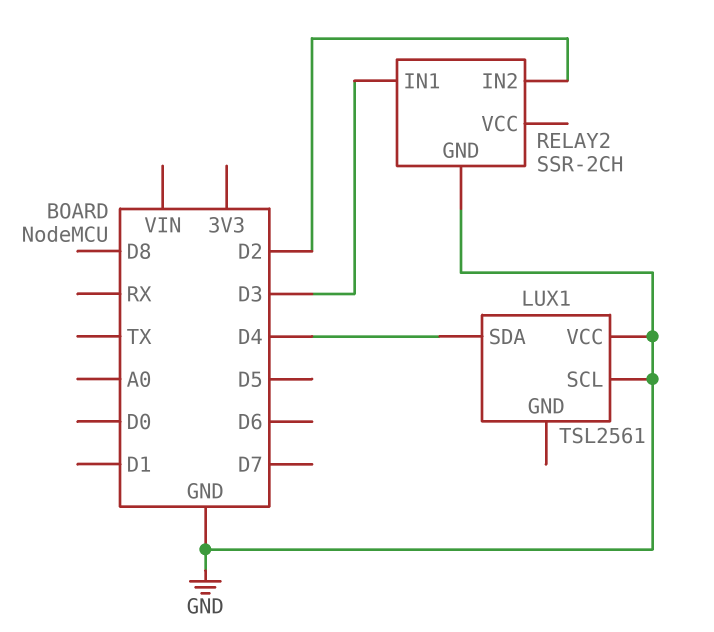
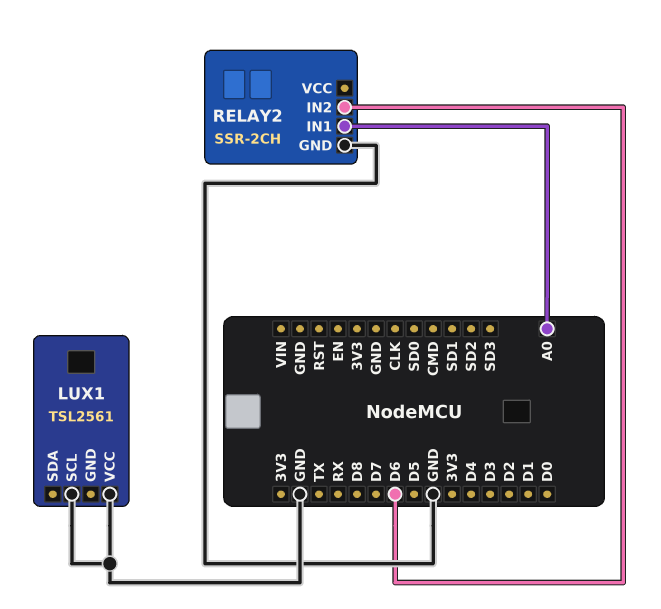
LUX1 pin SDA: D4 -> none
RELAY2 pin IN1: D3 -> A0
RELAY2 pin IN2: D2 -> D6

